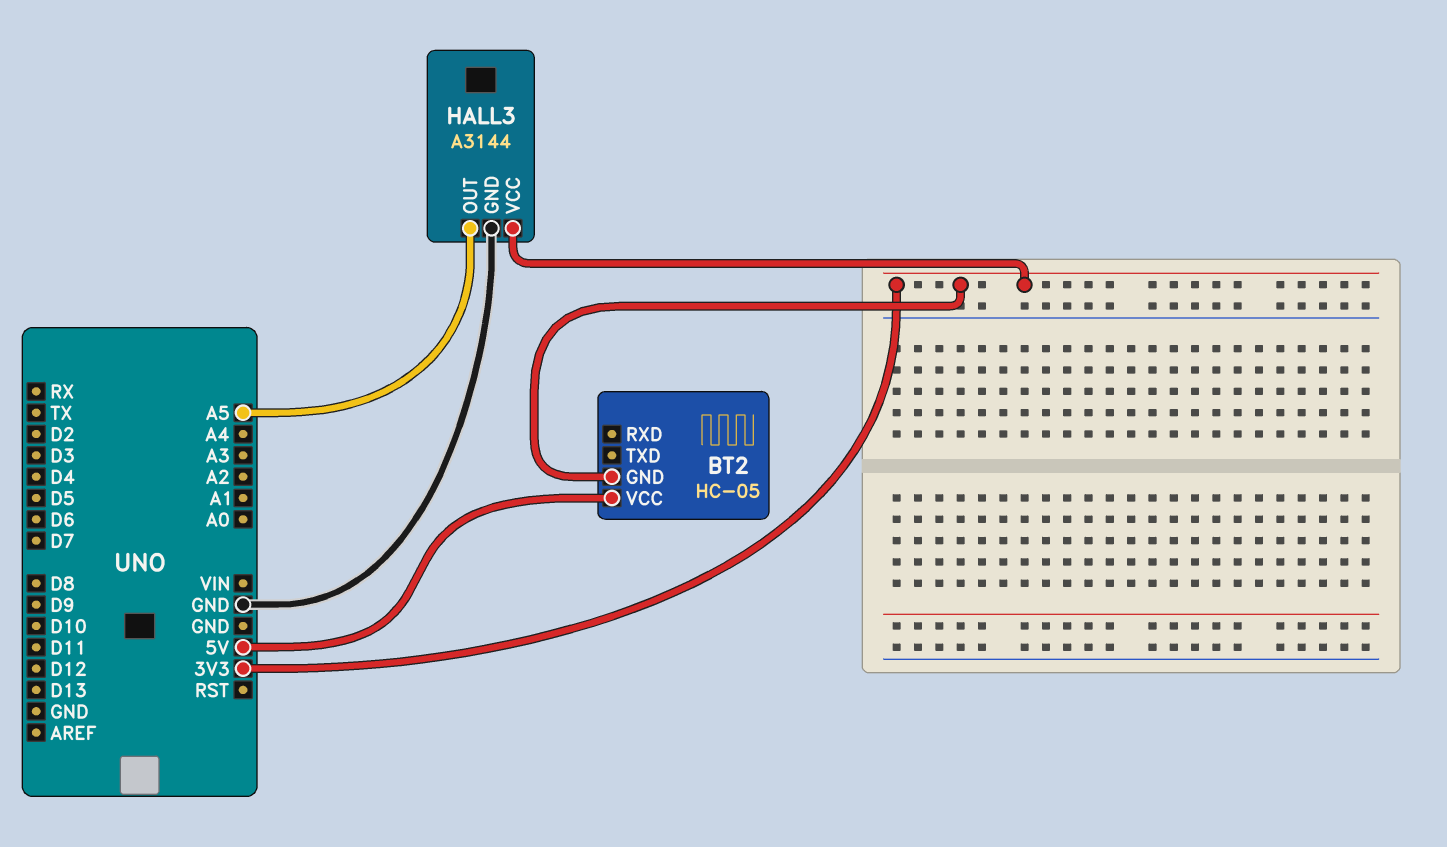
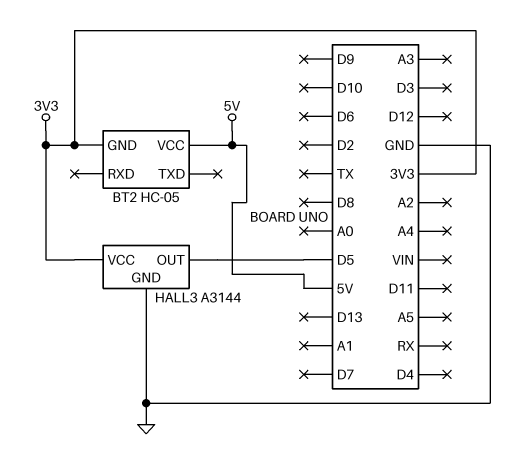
HALL3 pin OUT: A5 -> D5

